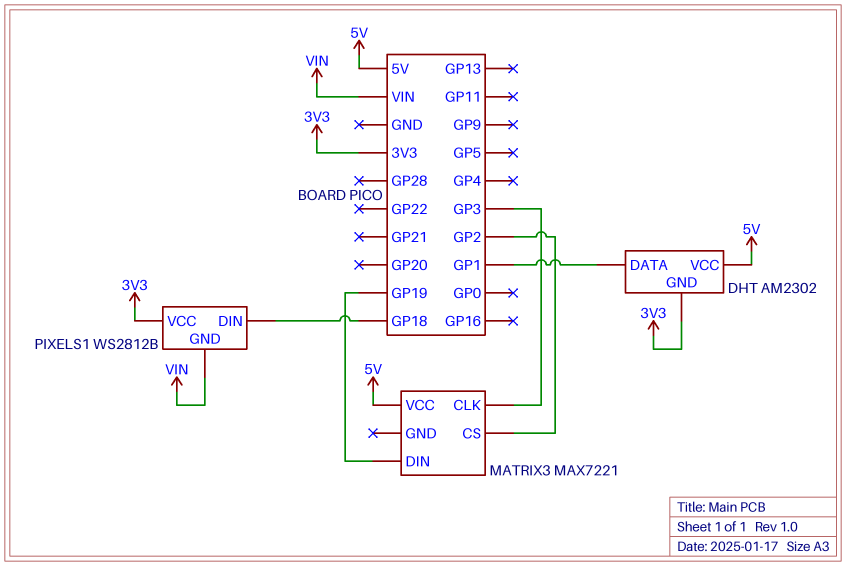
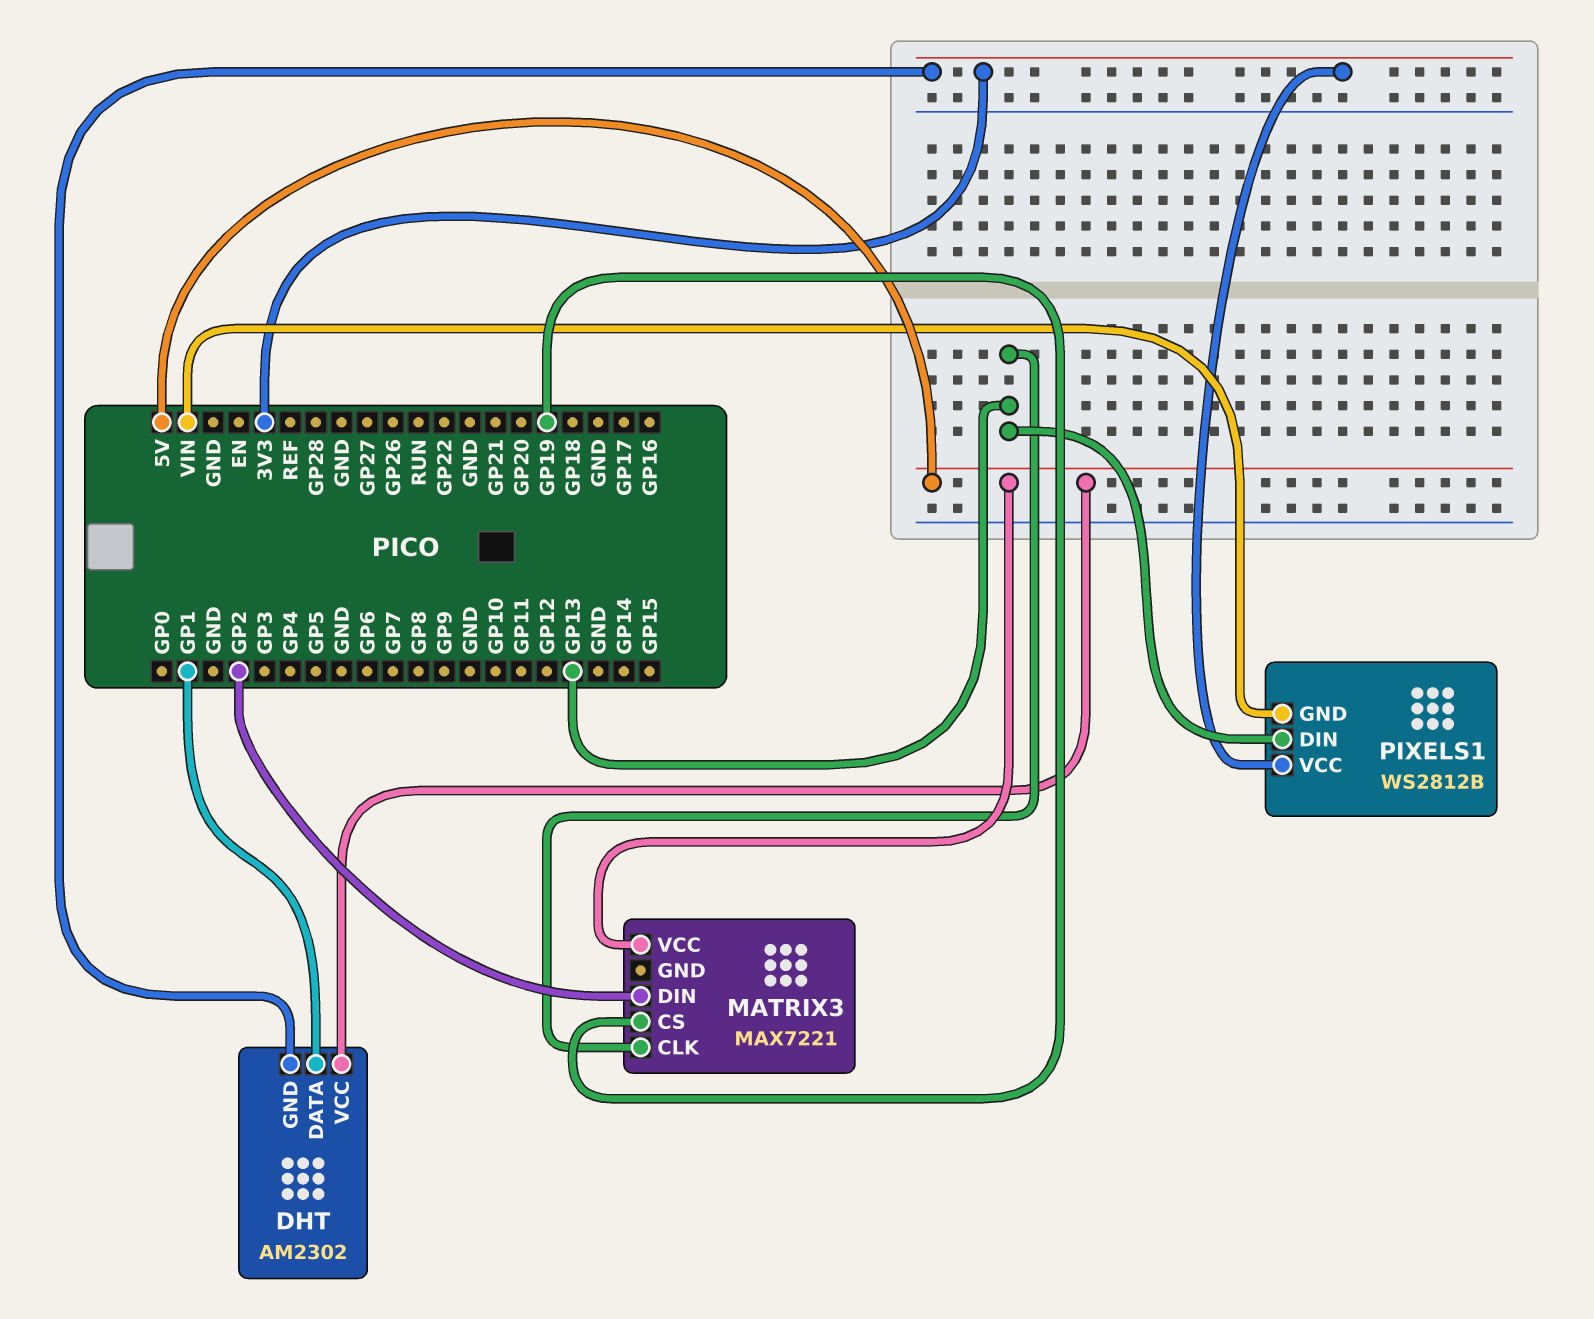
MATRIX3 pin CLK: GP3 -> GP13
MATRIX3 pin CS: GP2 -> GP19
MATRIX3 pin DIN: GP19 -> GP2
PIXELS1 pin DIN: GP18 -> GP13

